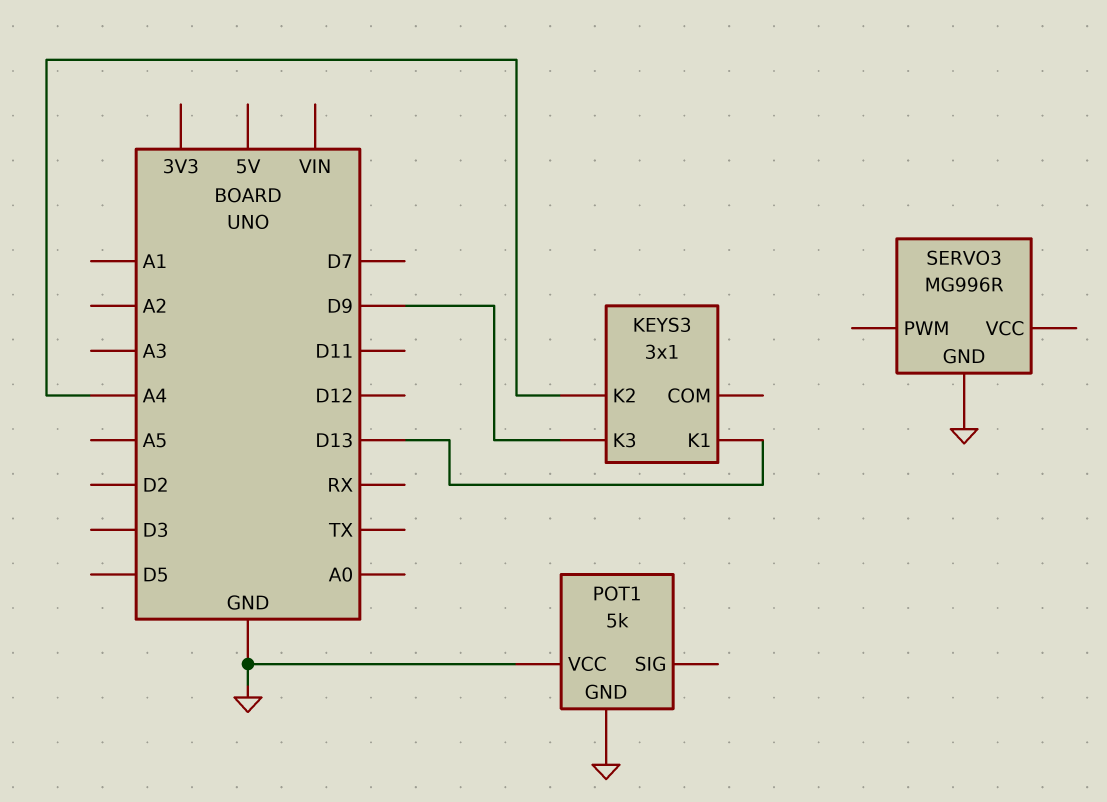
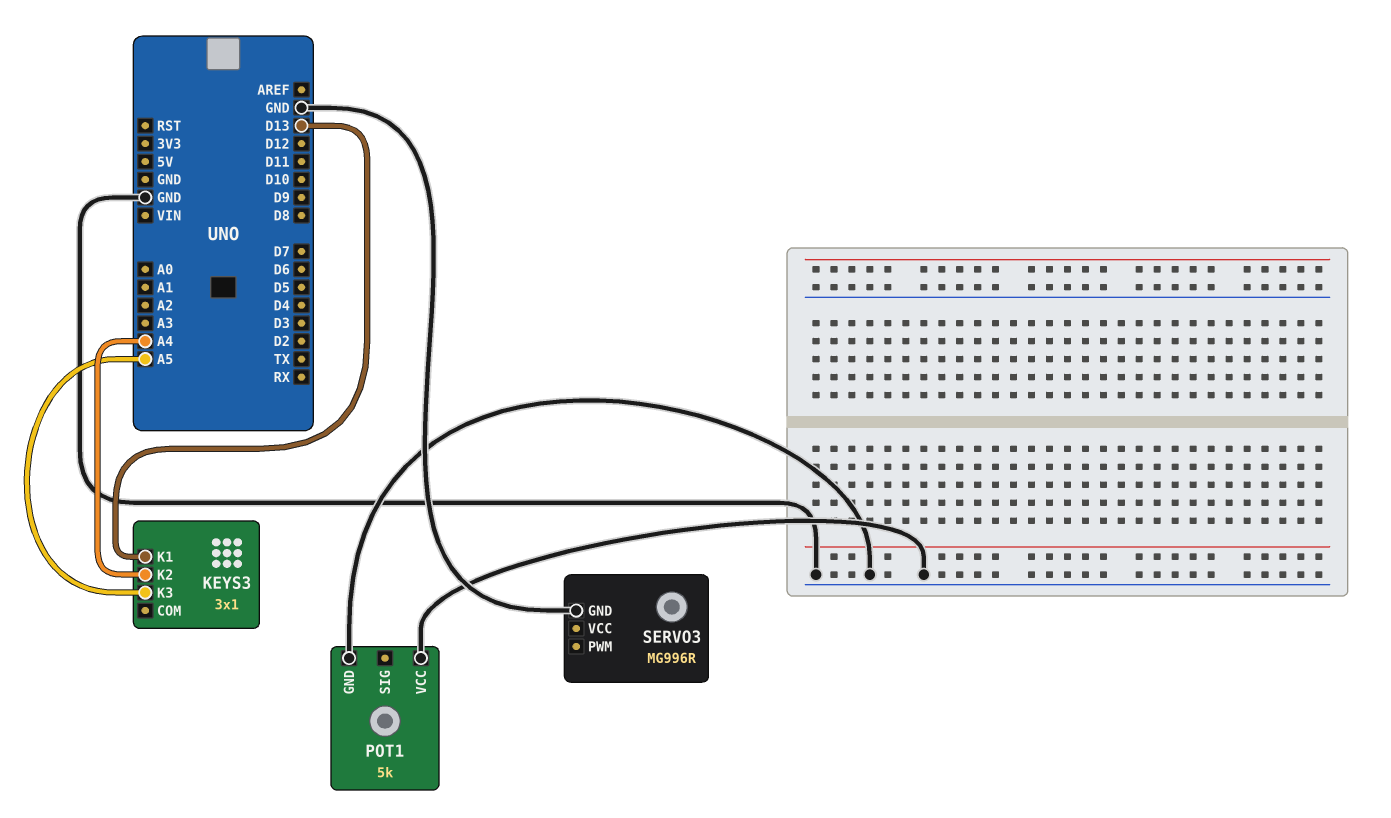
KEYS3 pin K3: D9 -> A5

